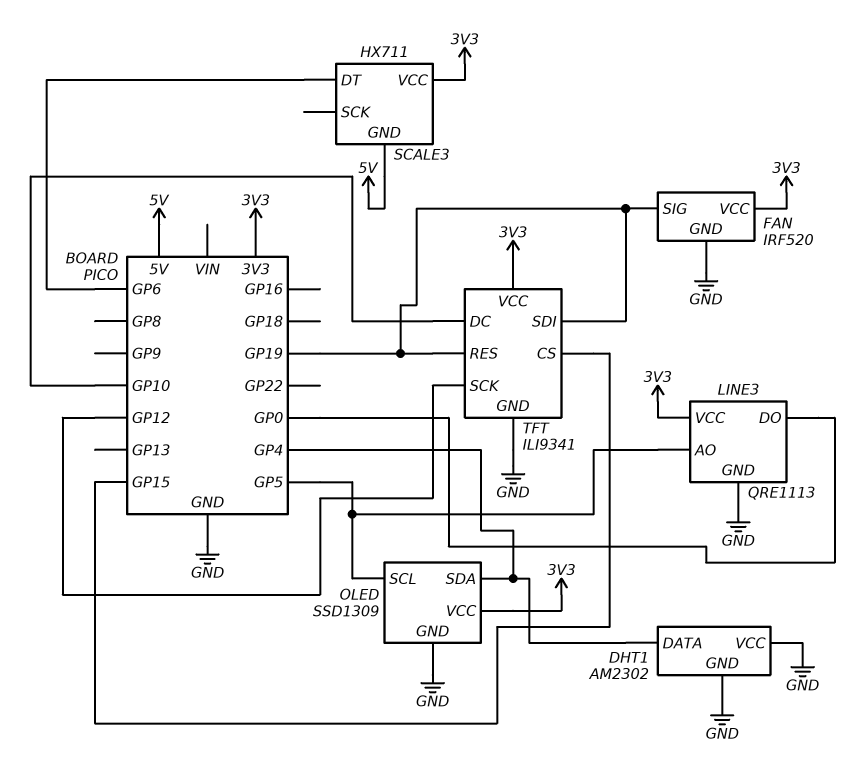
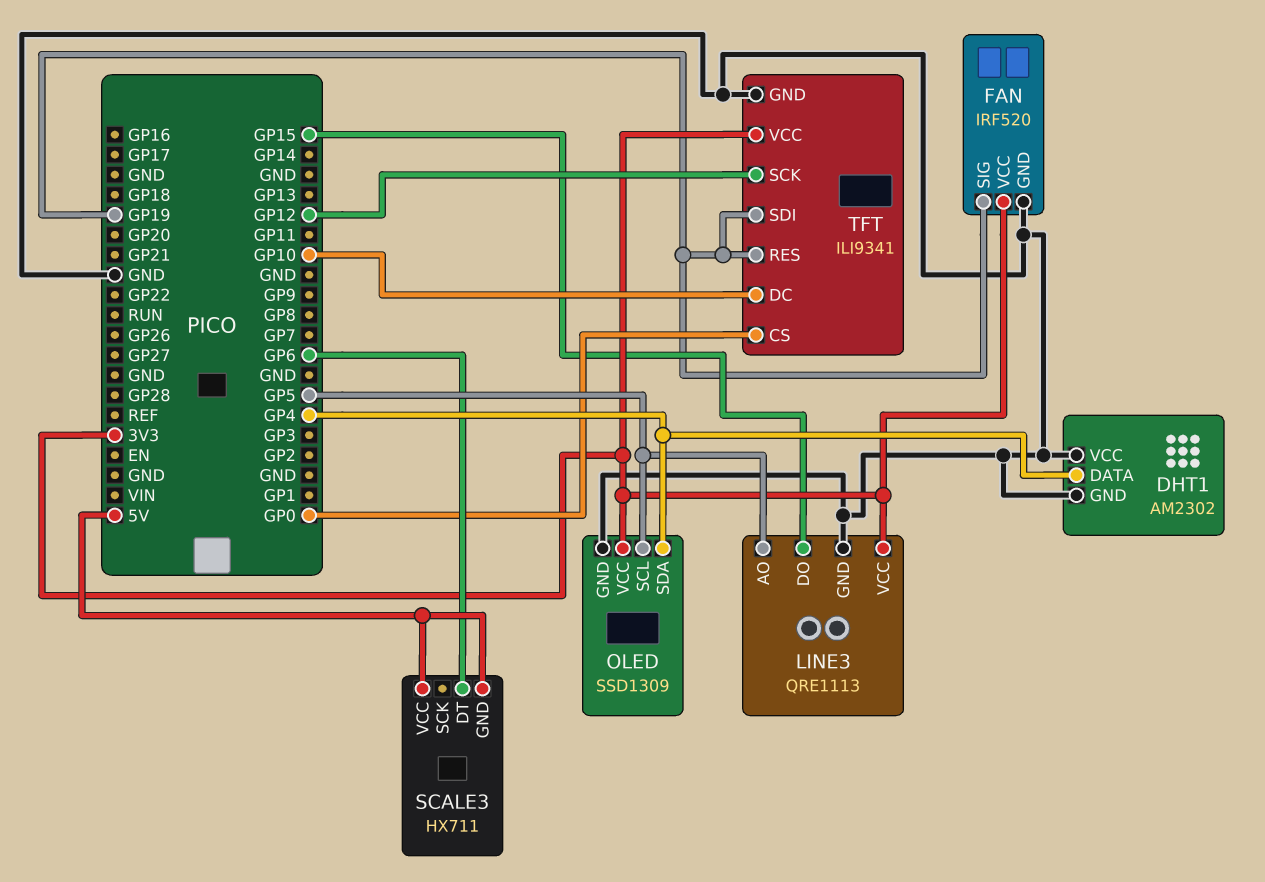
LINE3 pin DO: GP0 -> GP15
SCALE3 pin VCC: 3V3 -> 5V
TFT pin CS: GP15 -> GP0

